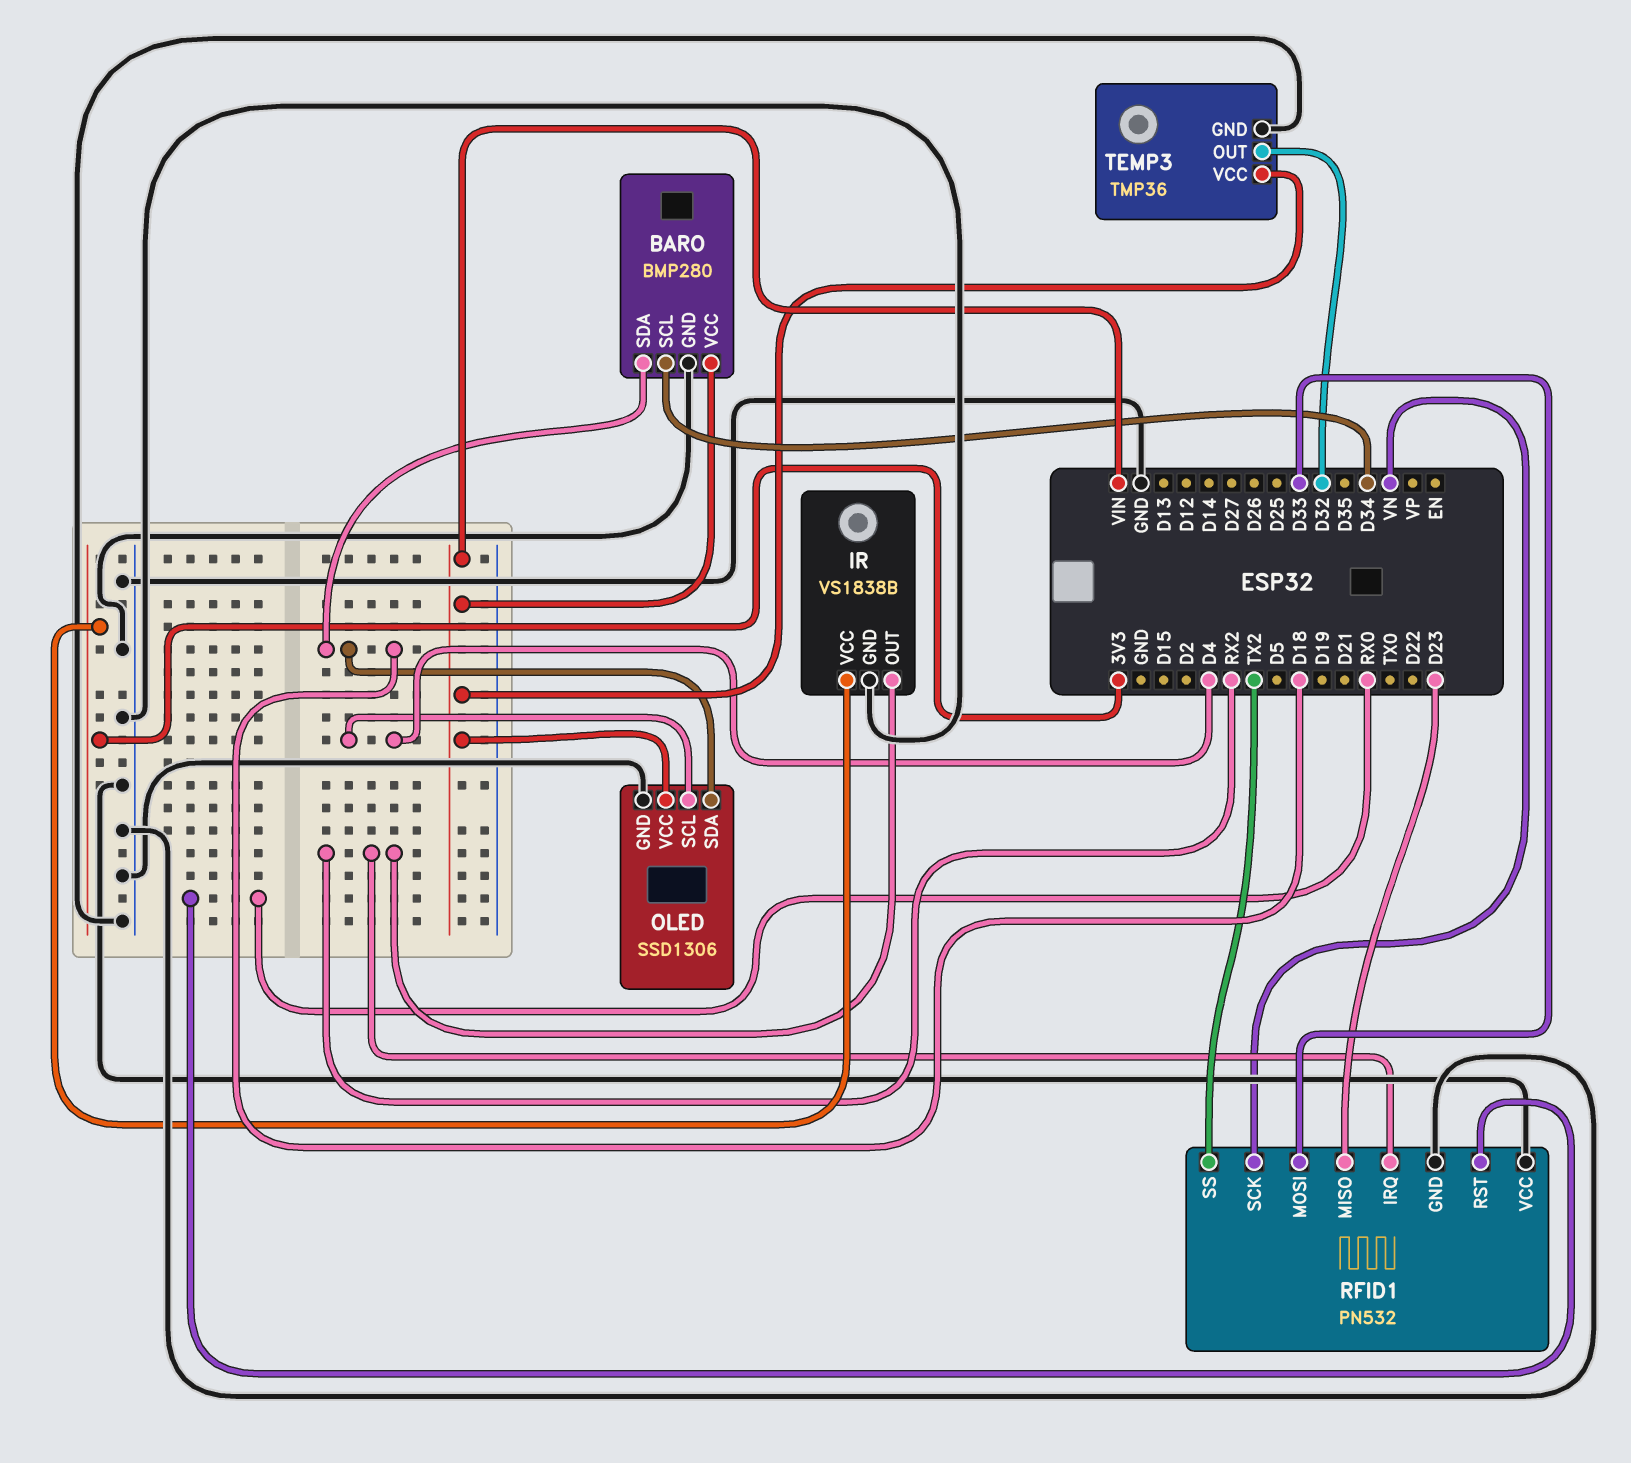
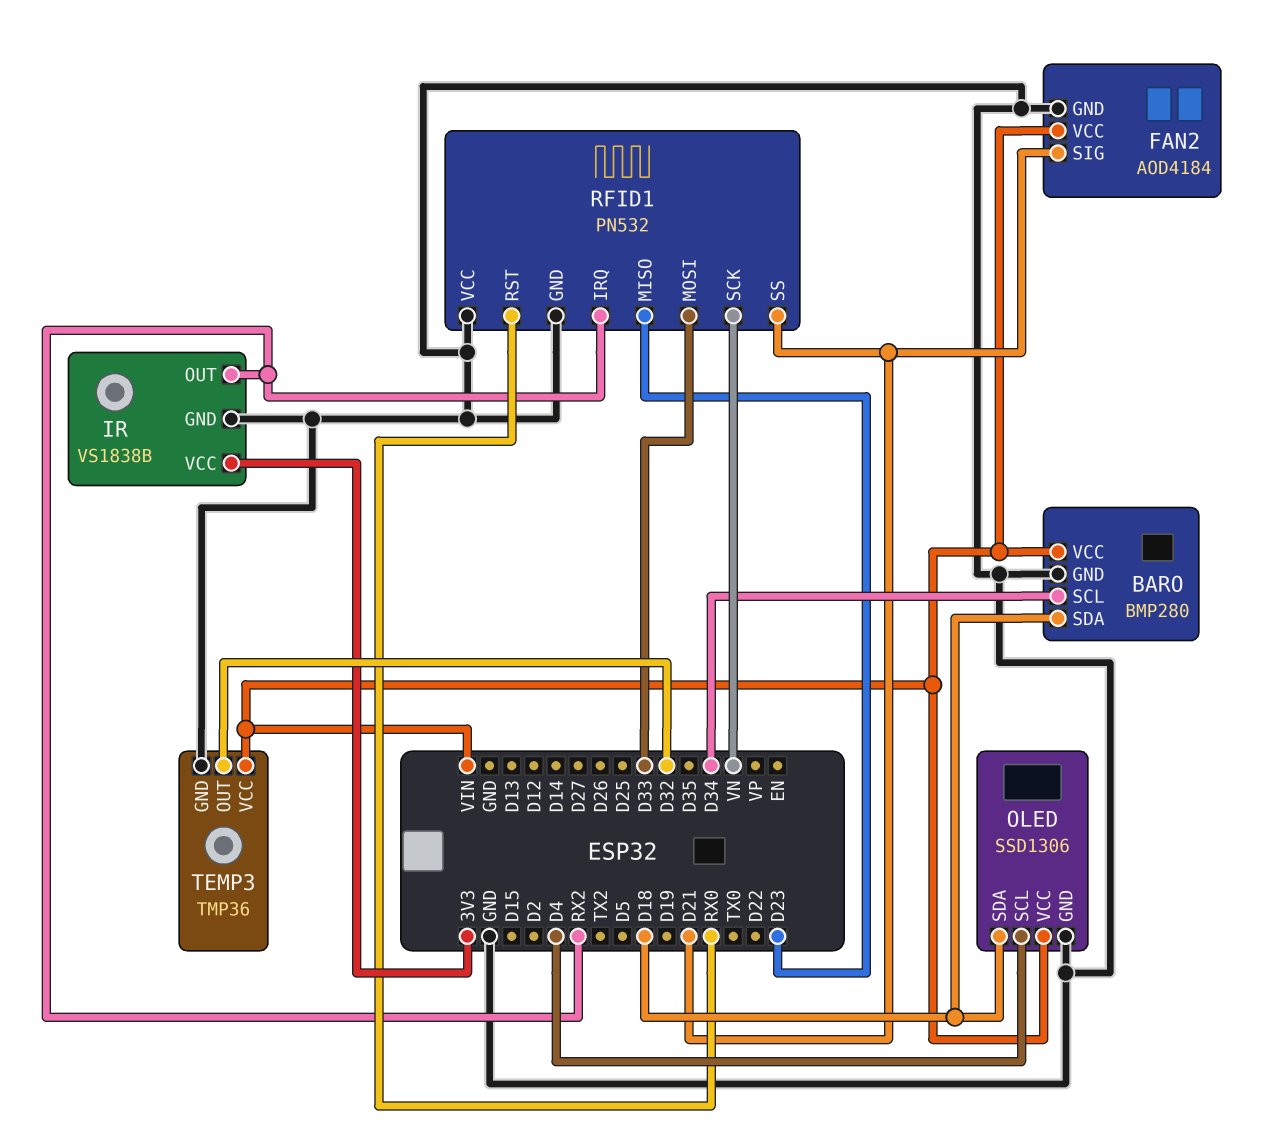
FAN2: none -> AOD4184
FAN2 pin GND: none -> GND
FAN2 pin SIG: none -> D21
FAN2 pin VCC: none -> VIN
RFID1 pin SS: TX2 -> D21

